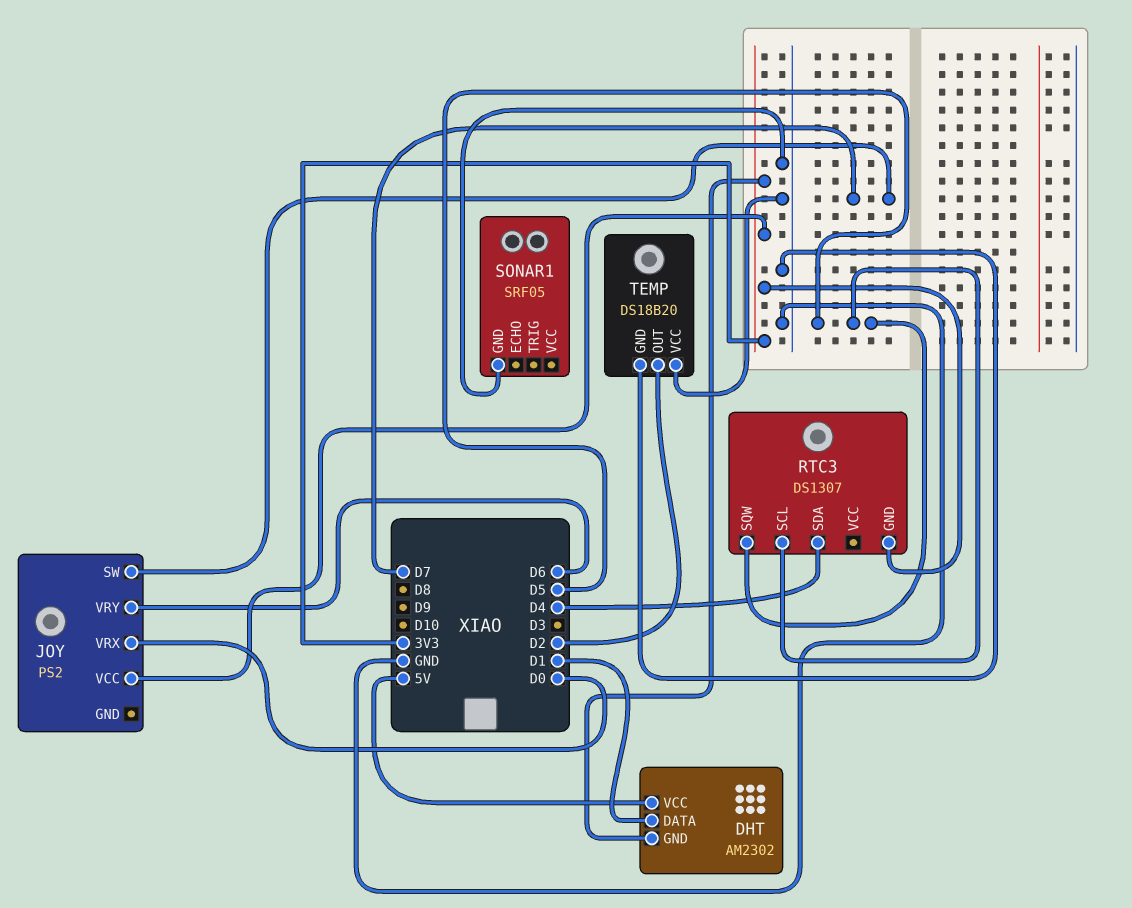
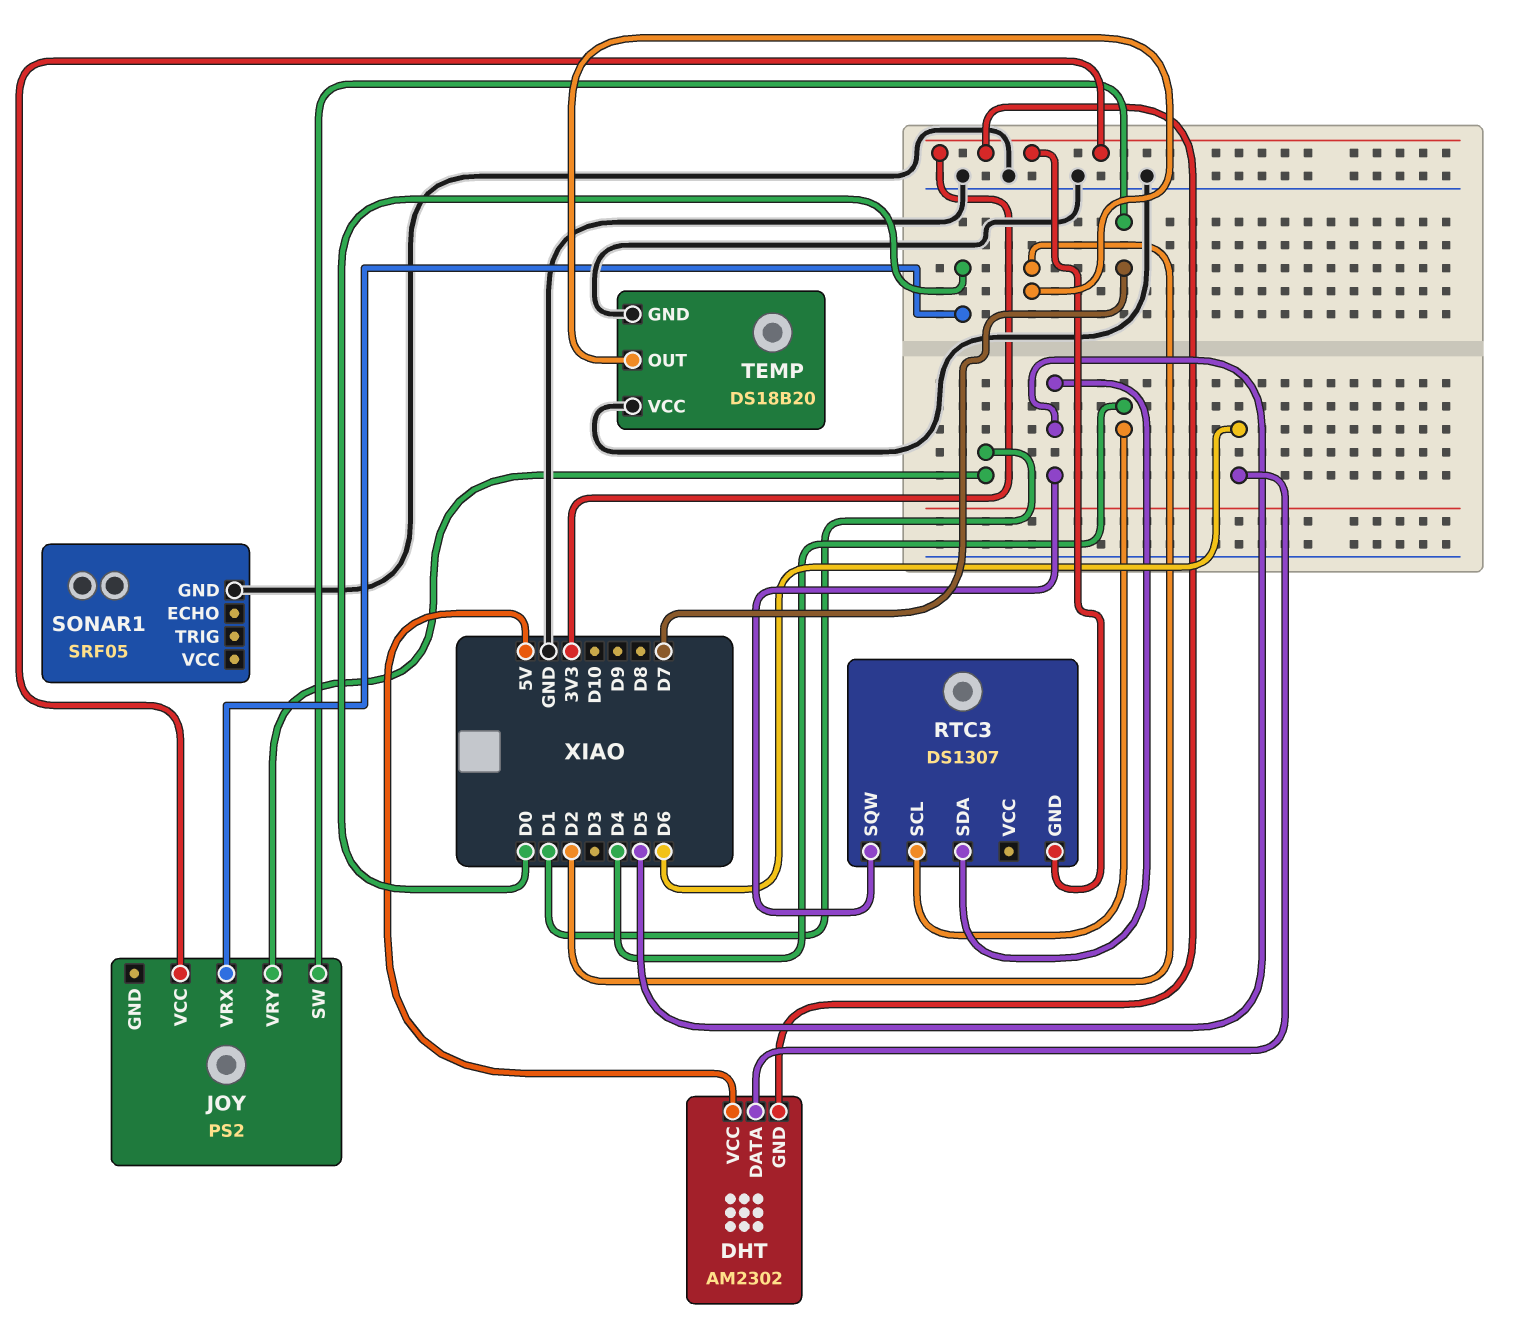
DHT pin DATA: D1 -> D6
JOY pin VRY: D6 -> D1
RTC3 pin SCL: D5 -> D4
RTC3 pin SDA: D4 -> D5

